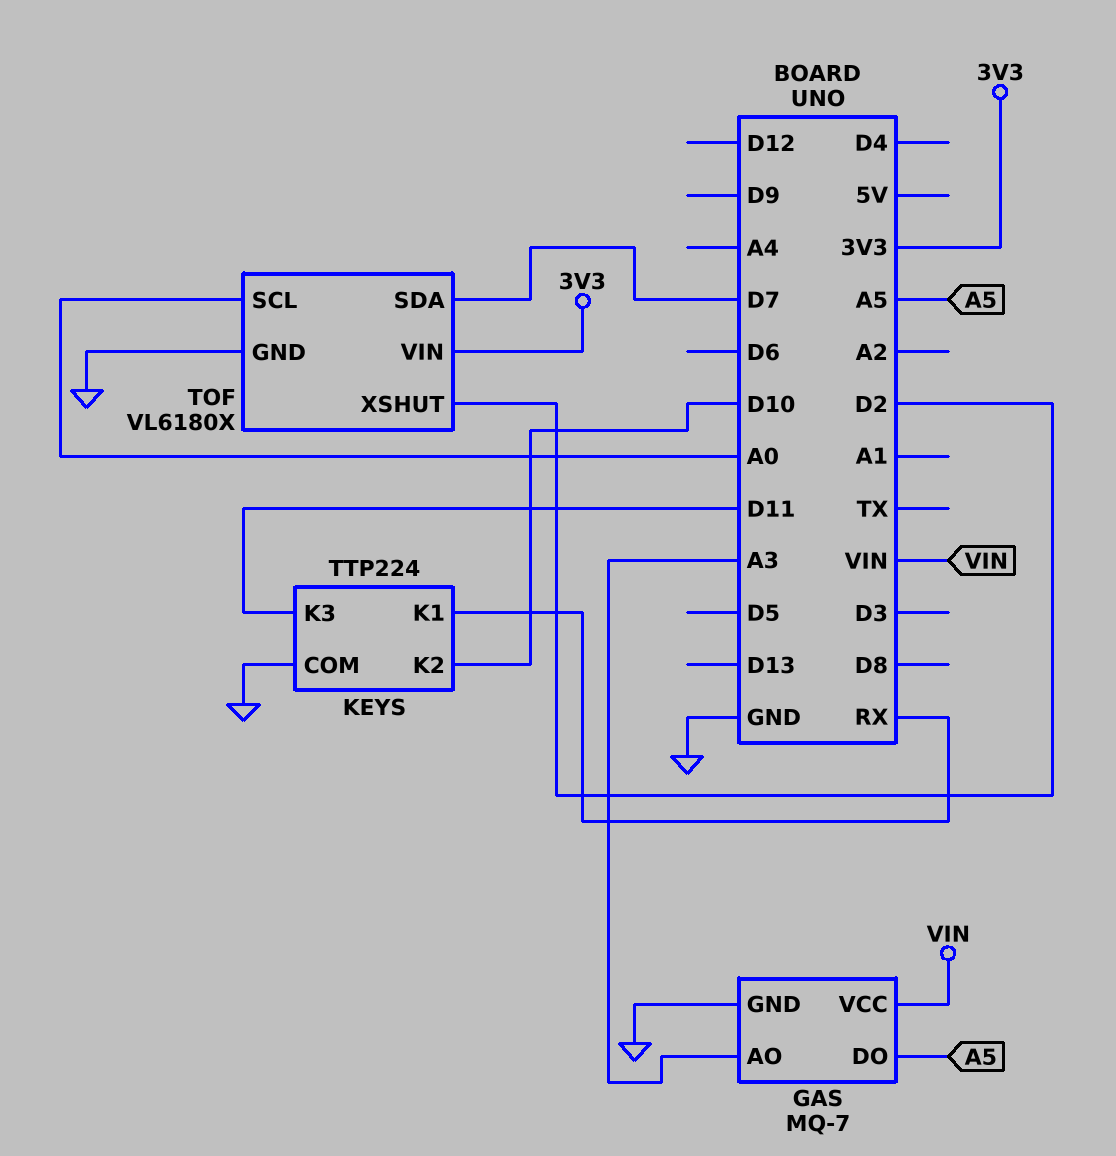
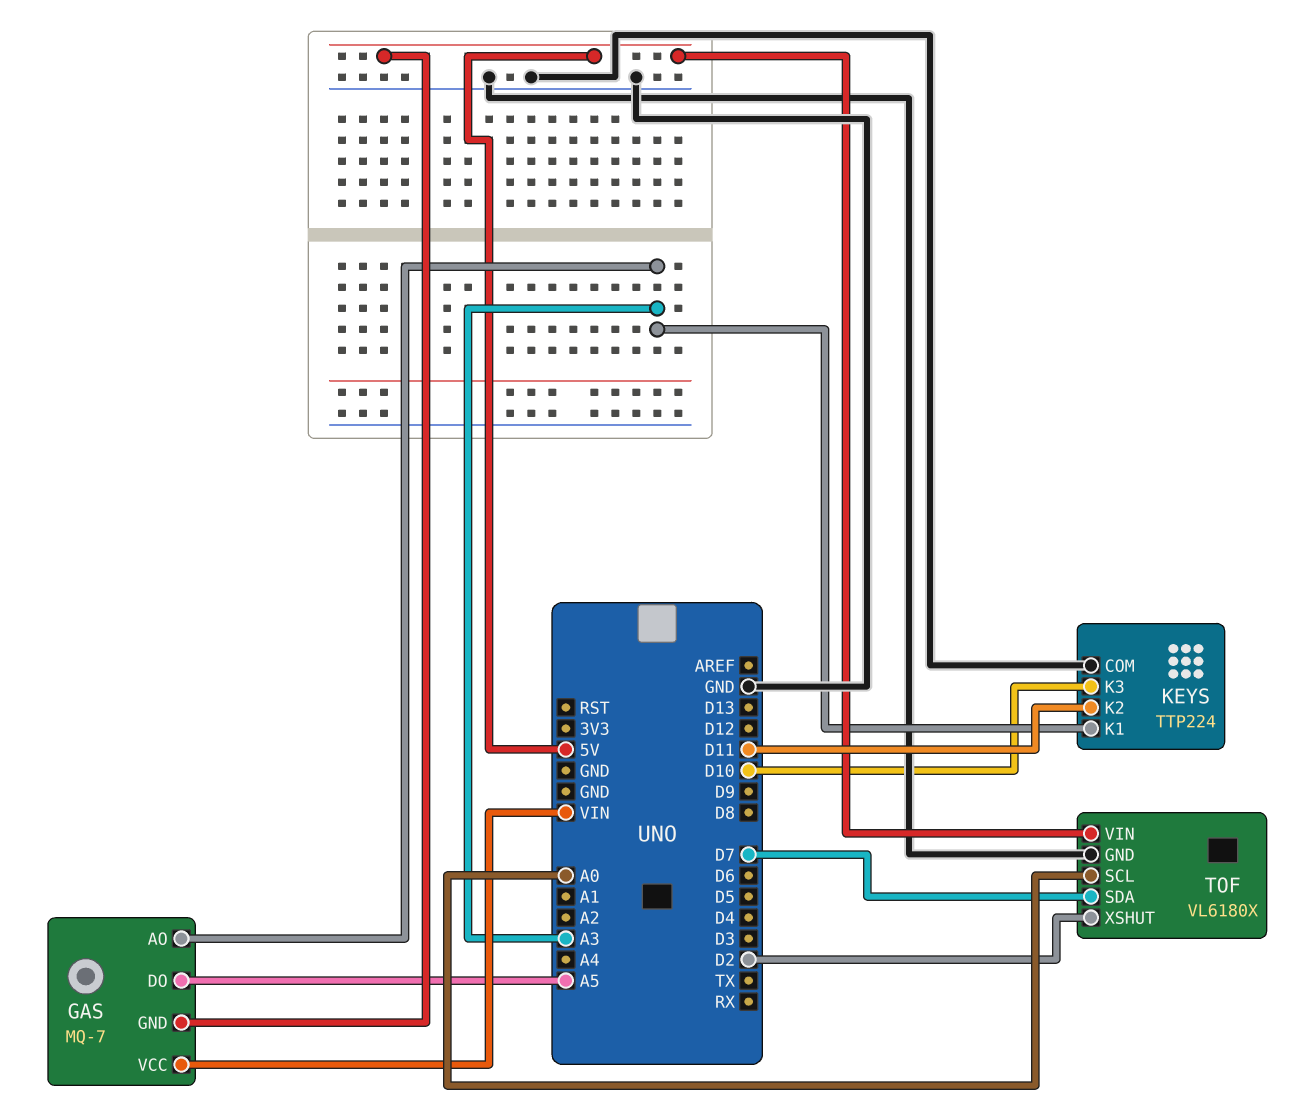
GAS pin GND: GND -> 5V
KEYS pin K1: RX -> A3
KEYS pin K2: D10 -> D11
KEYS pin K3: D11 -> D10
TOF pin VIN: 3V3 -> 5V

